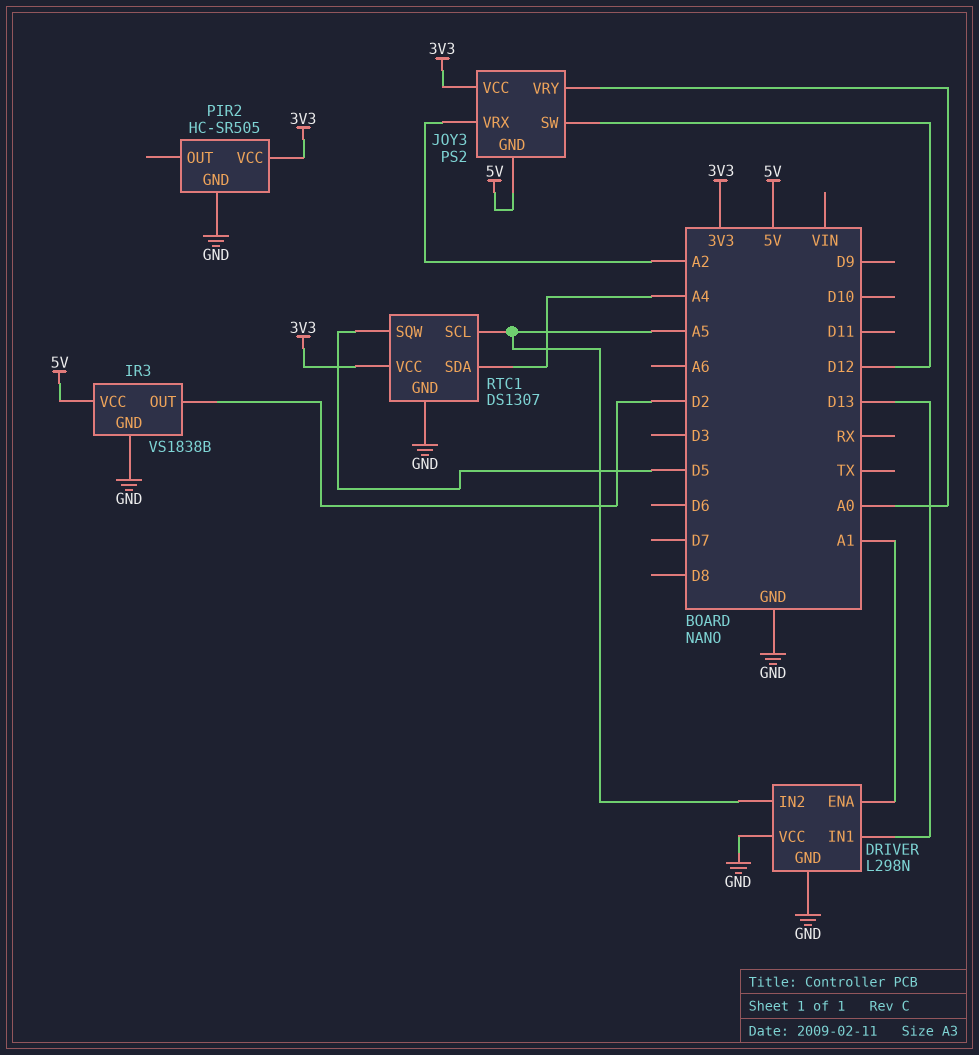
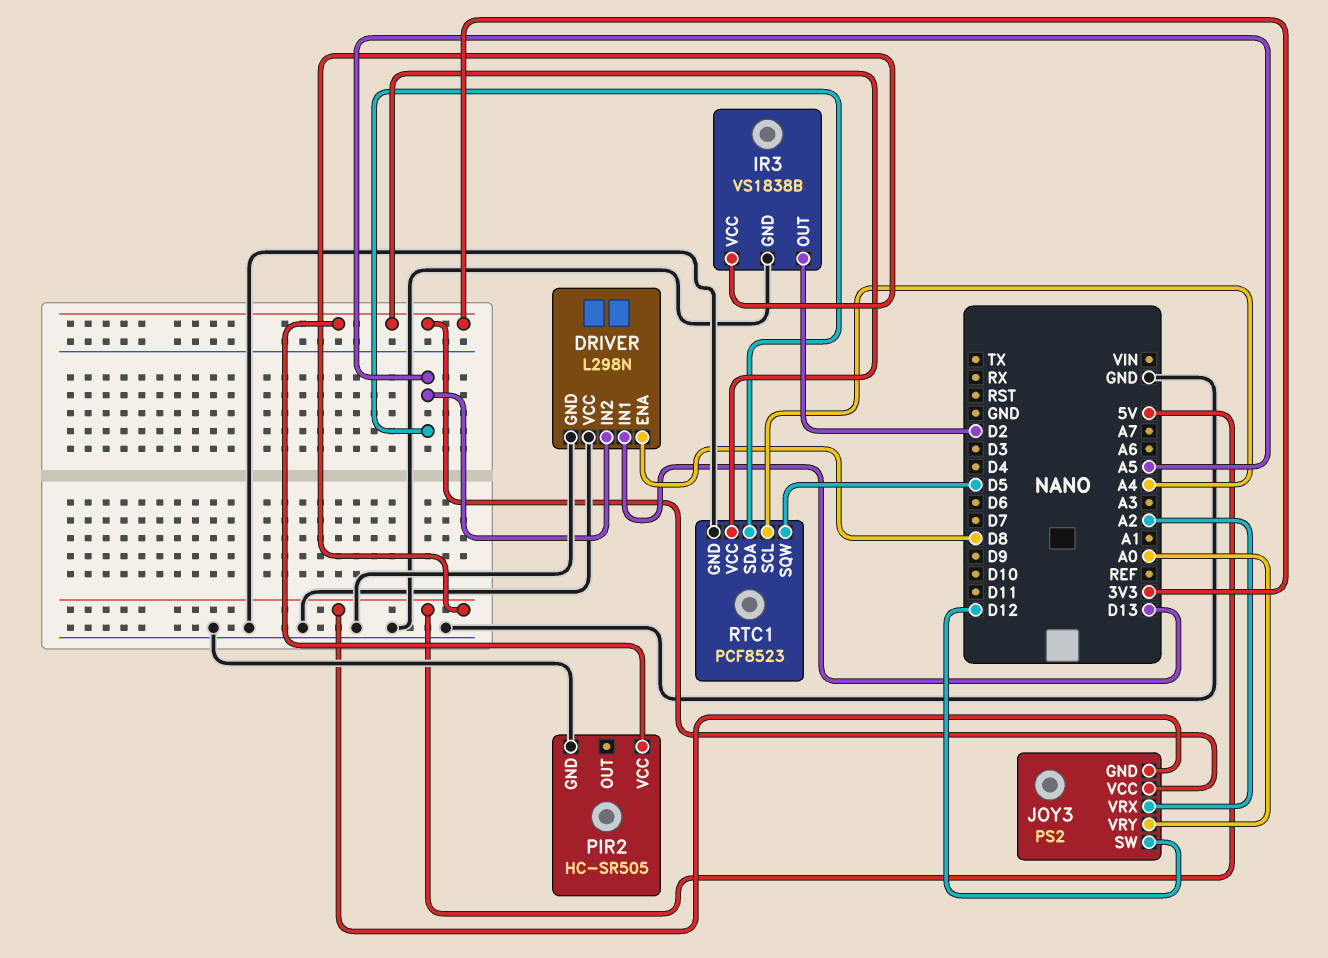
DRIVER pin ENA: A1 -> D8
RTC1: DS1307 -> PCF8523
RTC1 pin SCL: A5 -> A4
RTC1 pin SDA: A4 -> A5

